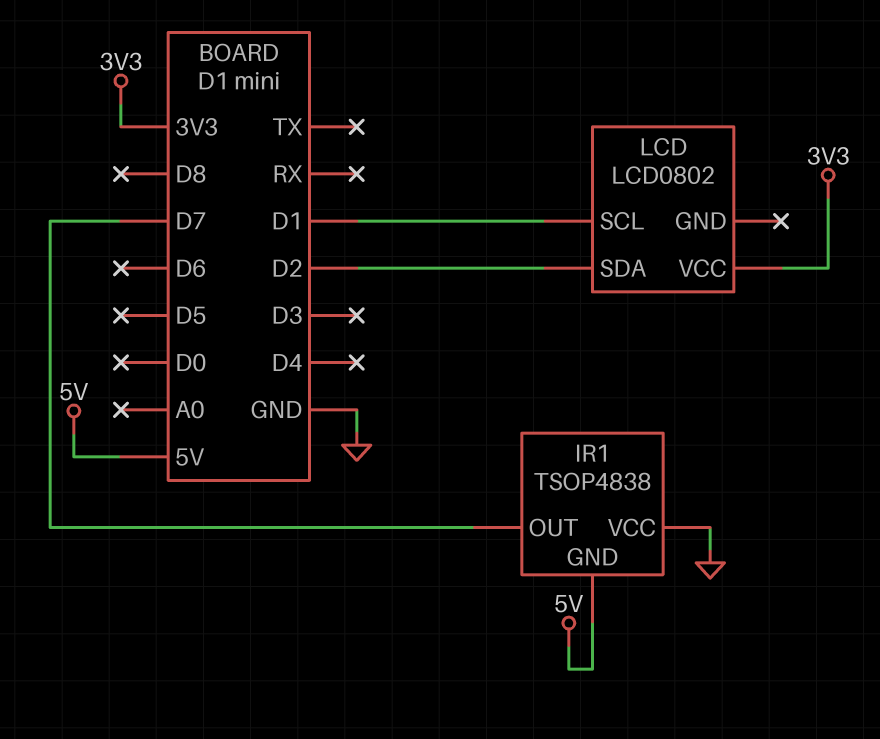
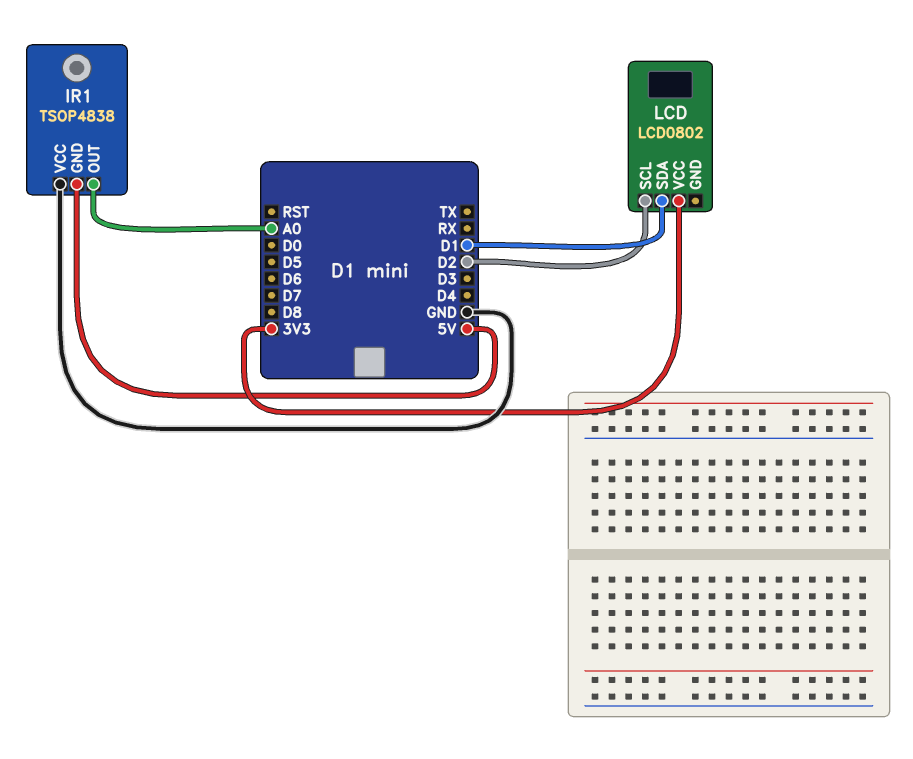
IR1 pin OUT: D7 -> A0
LCD pin SCL: D1 -> D2
LCD pin SDA: D2 -> D1

